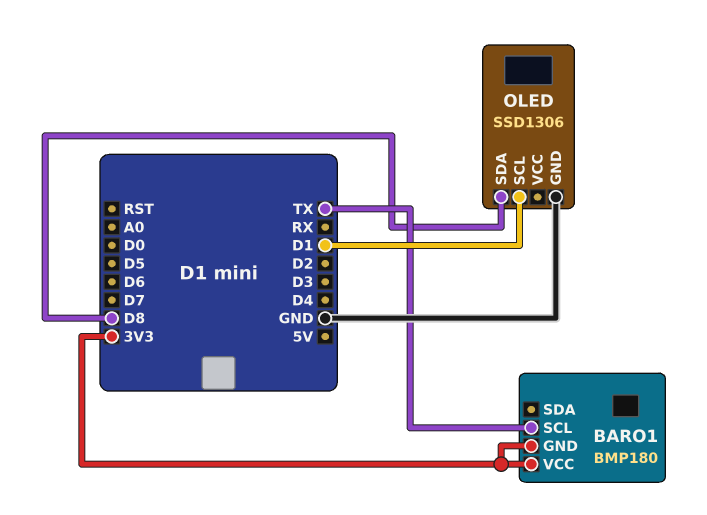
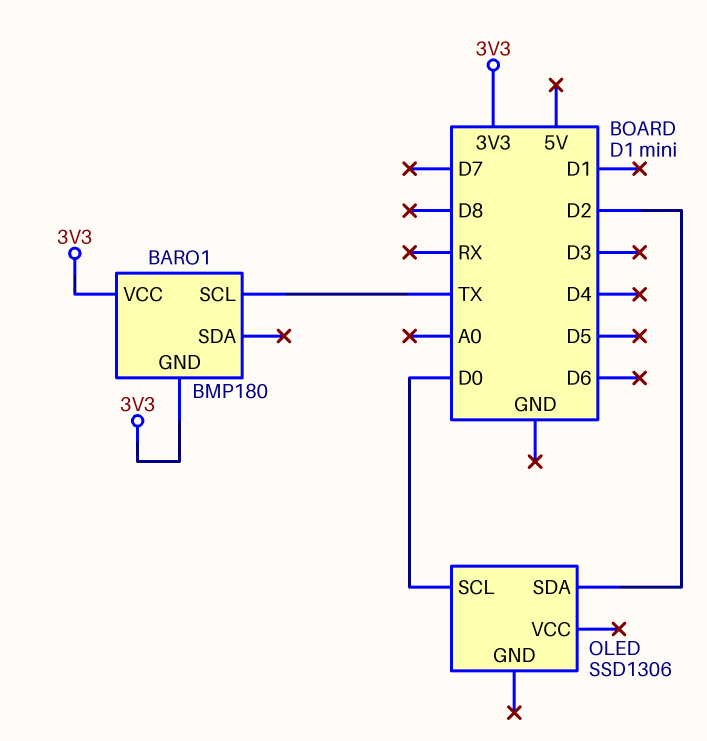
OLED pin GND: GND -> none
OLED pin SCL: D1 -> D0
OLED pin SDA: D8 -> D2

